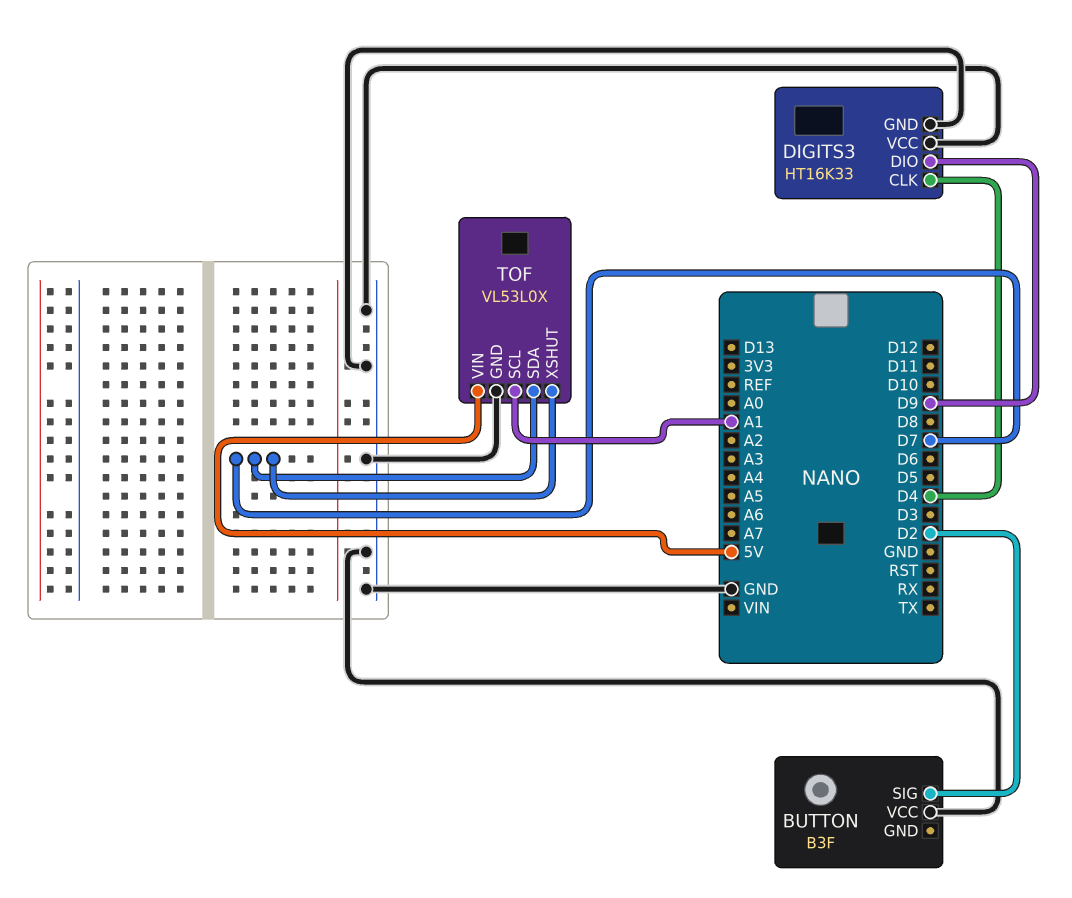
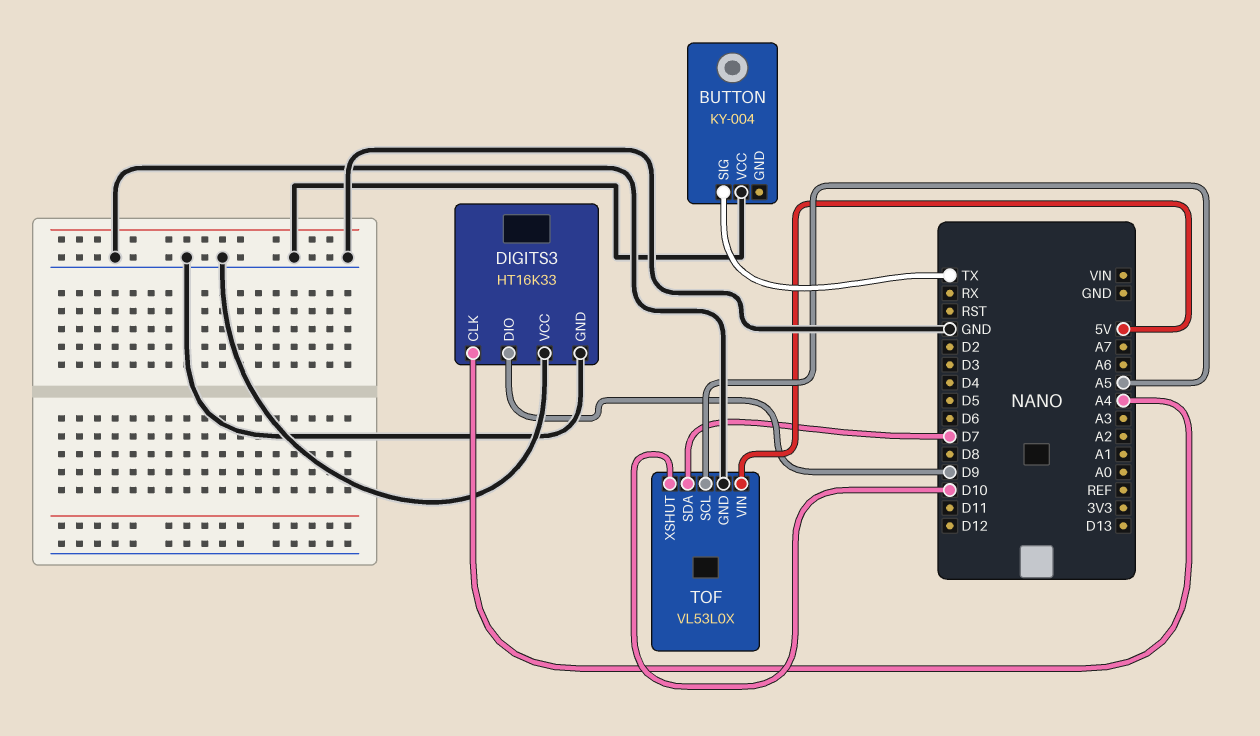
BUTTON: B3F -> KY-004
BUTTON pin SIG: D2 -> TX
DIGITS3 pin CLK: D4 -> A4
TOF pin SCL: A1 -> A5
TOF pin XSHUT: D7 -> D10

